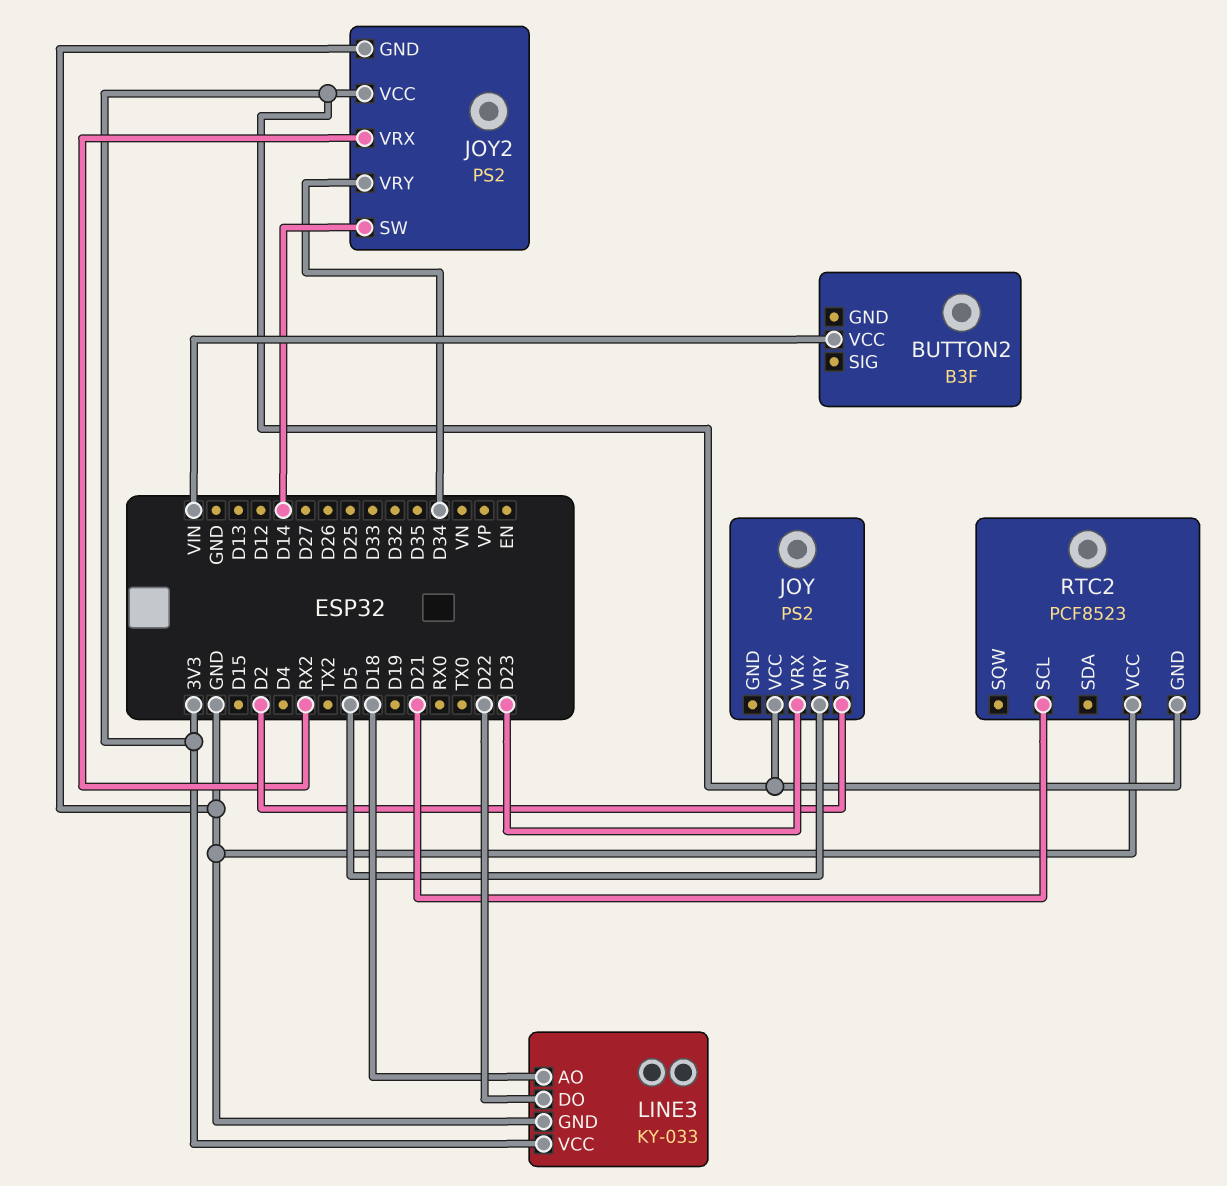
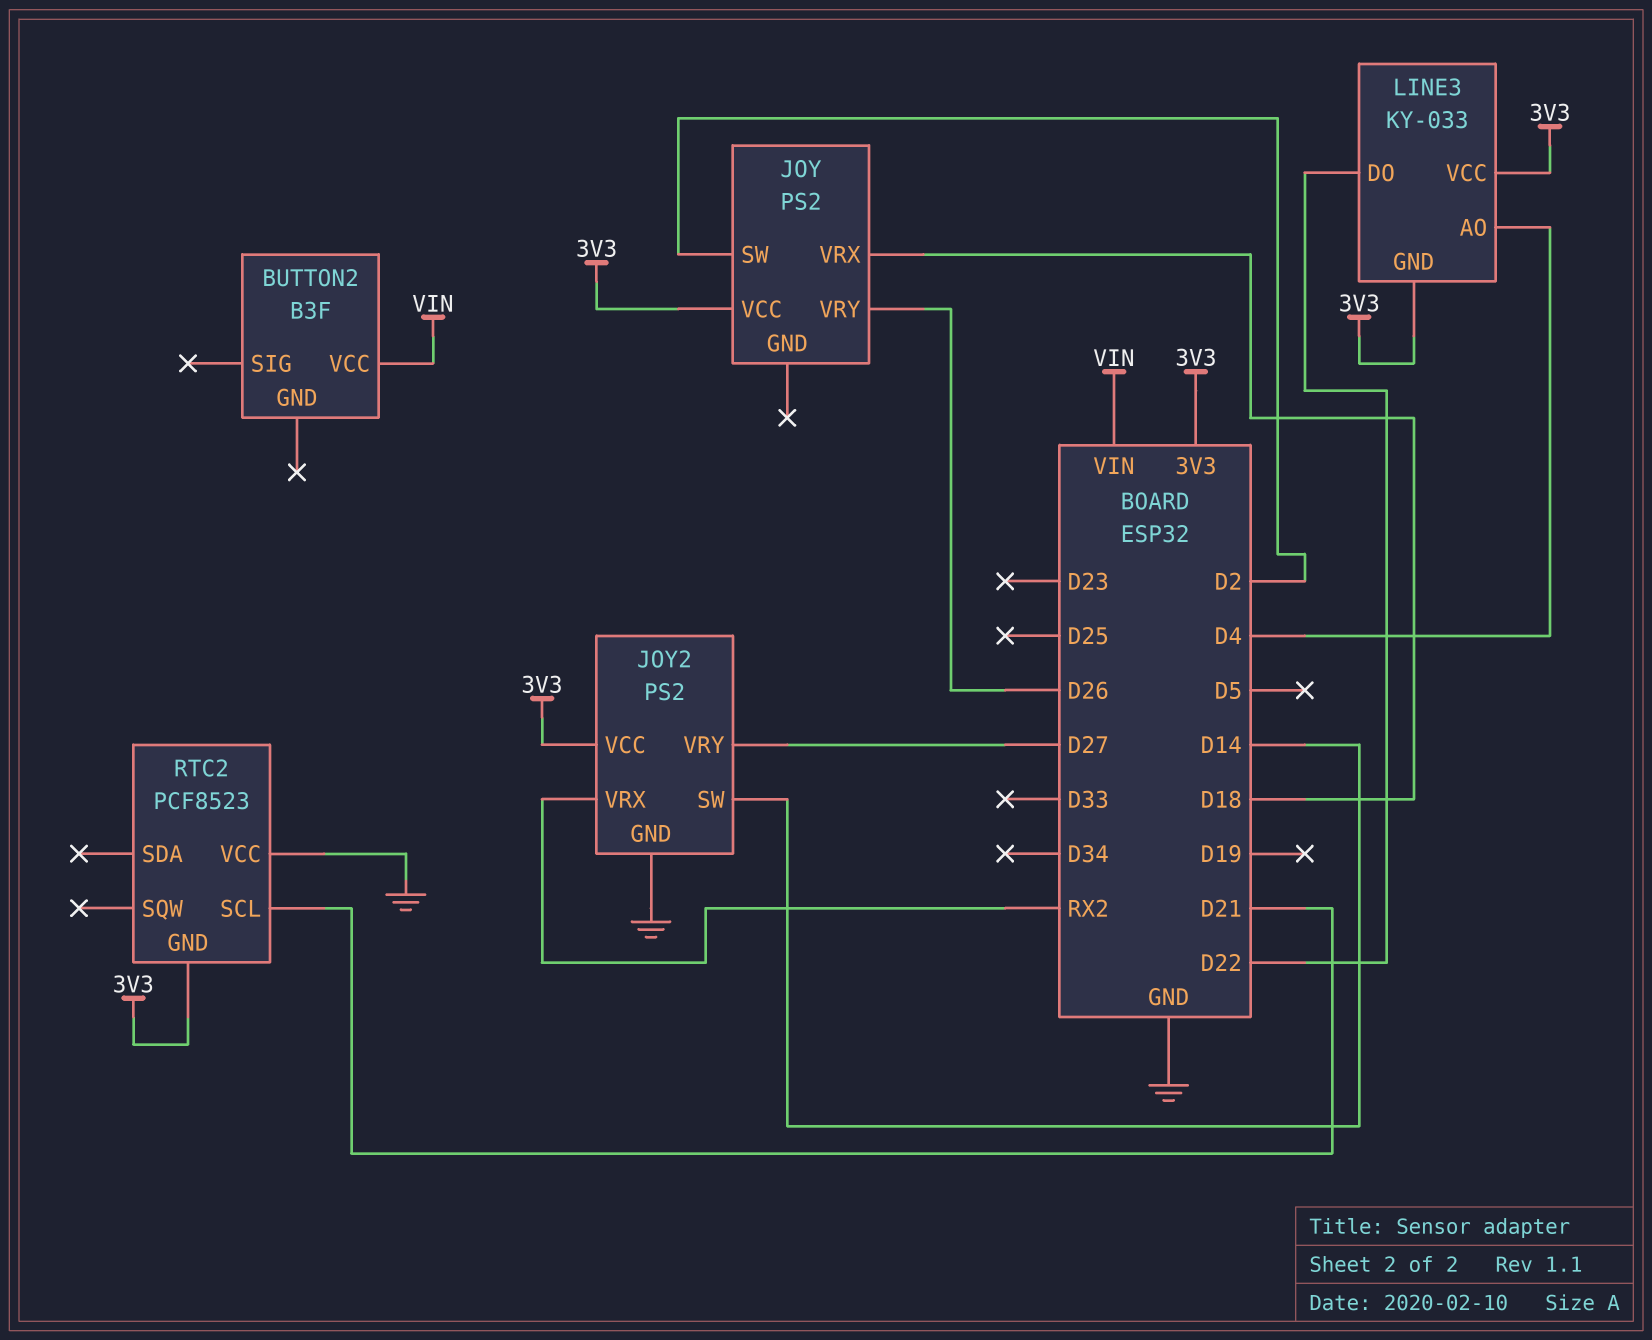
JOY pin VRX: D23 -> D18
JOY pin VRY: D5 -> D26
JOY2 pin VRY: D34 -> D27
LINE3 pin AO: D18 -> D4
LINE3 pin GND: GND -> 3V3

